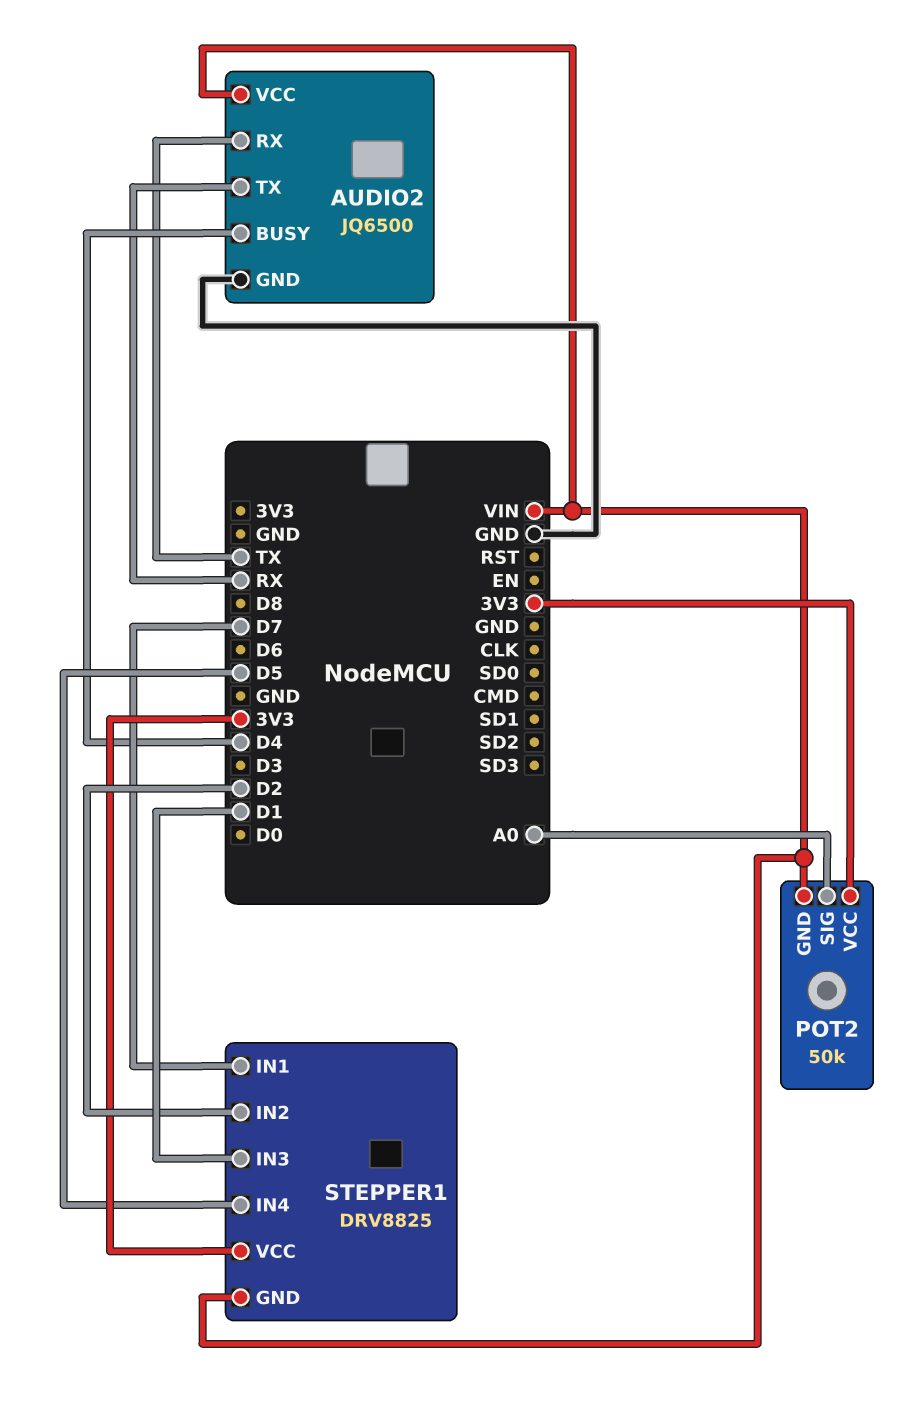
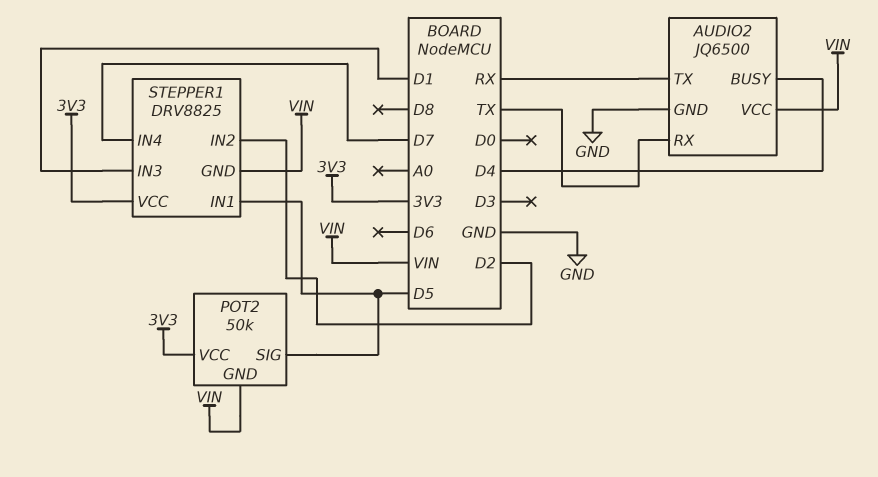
POT2 pin SIG: A0 -> D5
STEPPER1 pin IN1: D7 -> D5
STEPPER1 pin IN4: D5 -> D7

